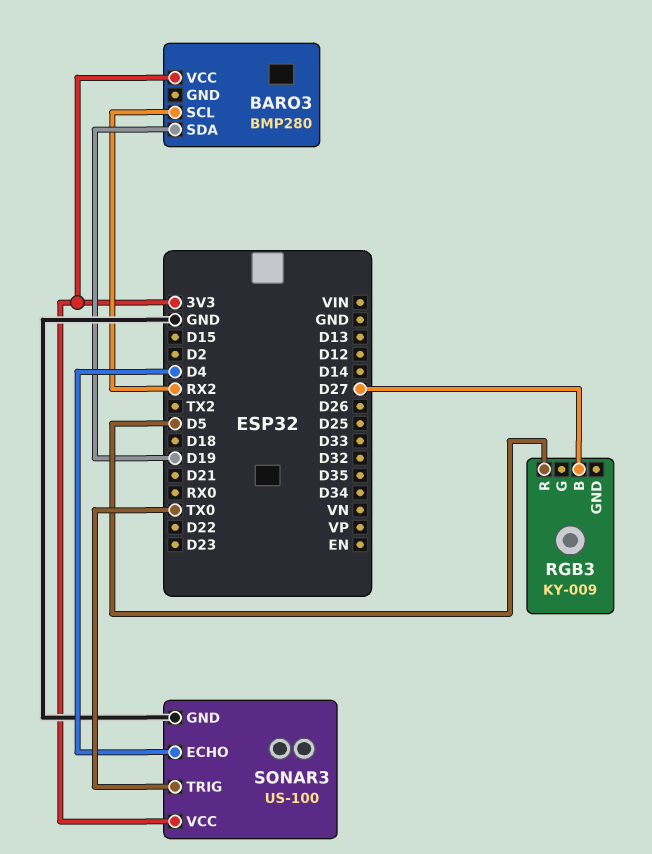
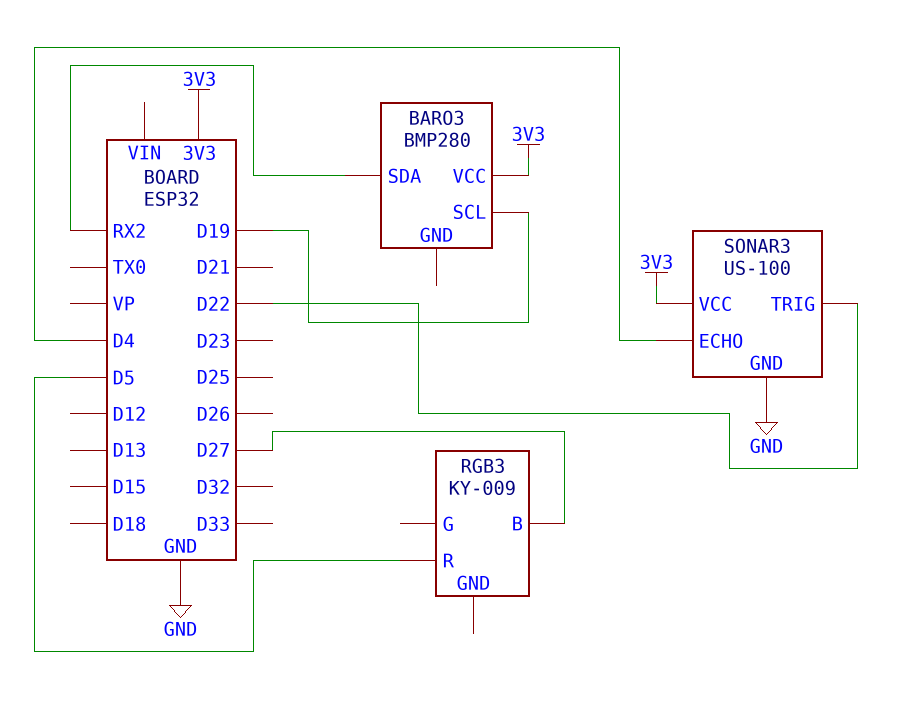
BARO3 pin SCL: RX2 -> D19
BARO3 pin SDA: D19 -> RX2
SONAR3 pin TRIG: TX0 -> D22

